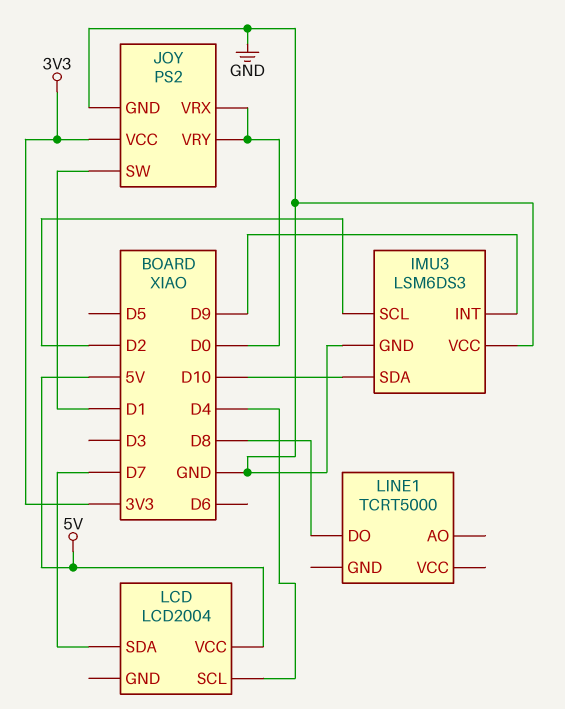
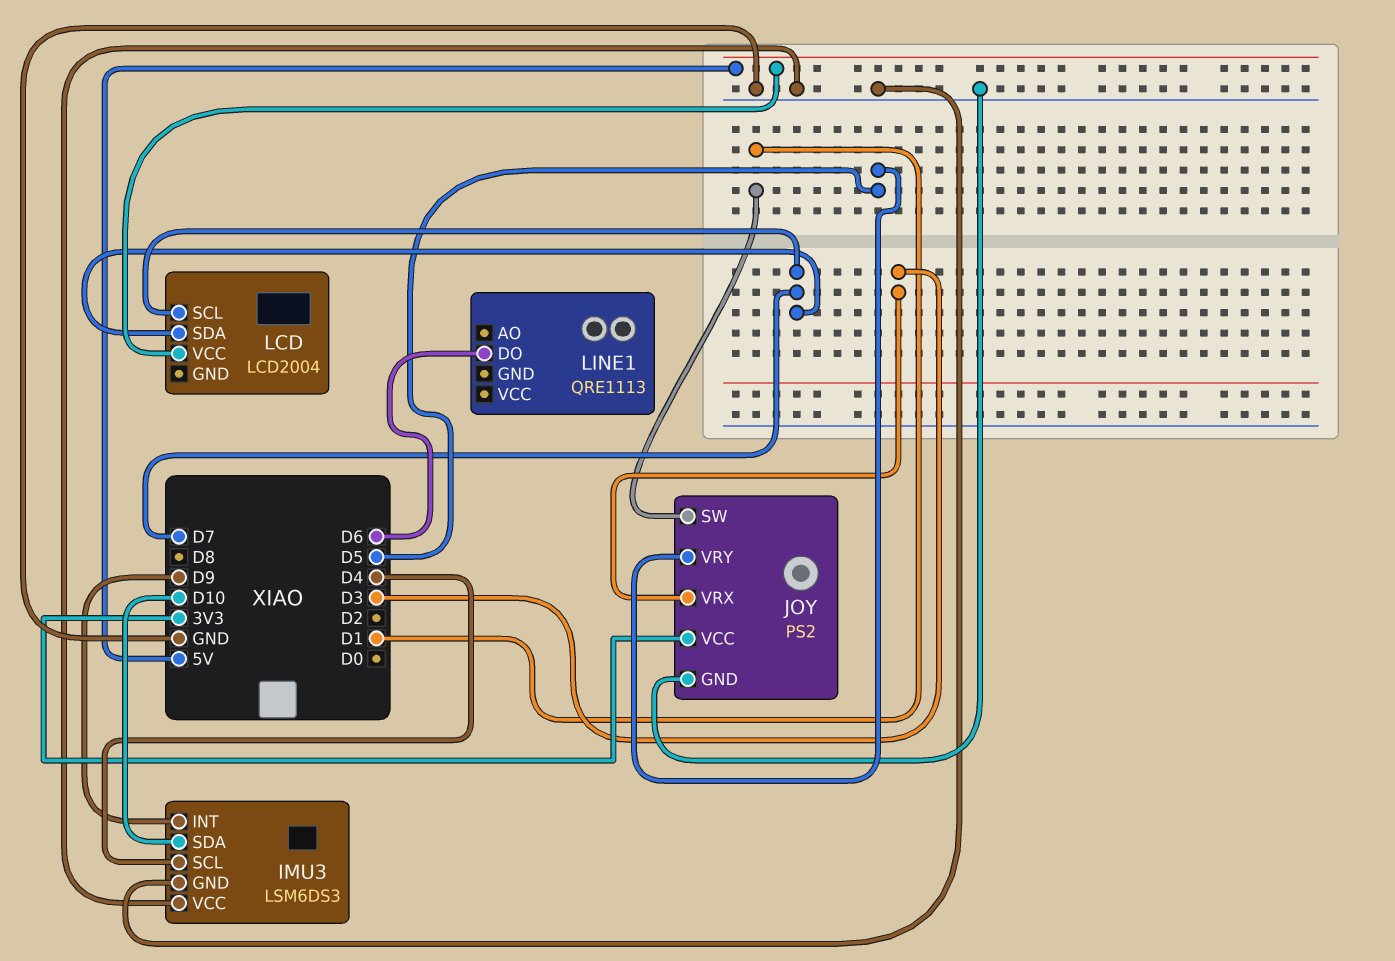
IMU3 pin SCL: D2 -> D4
JOY pin VRX: D0 -> D3
JOY pin VRY: D0 -> D5
LCD pin SCL: D4 -> D7
LINE1: TCRT5000 -> QRE1113
LINE1 pin DO: D8 -> D6

